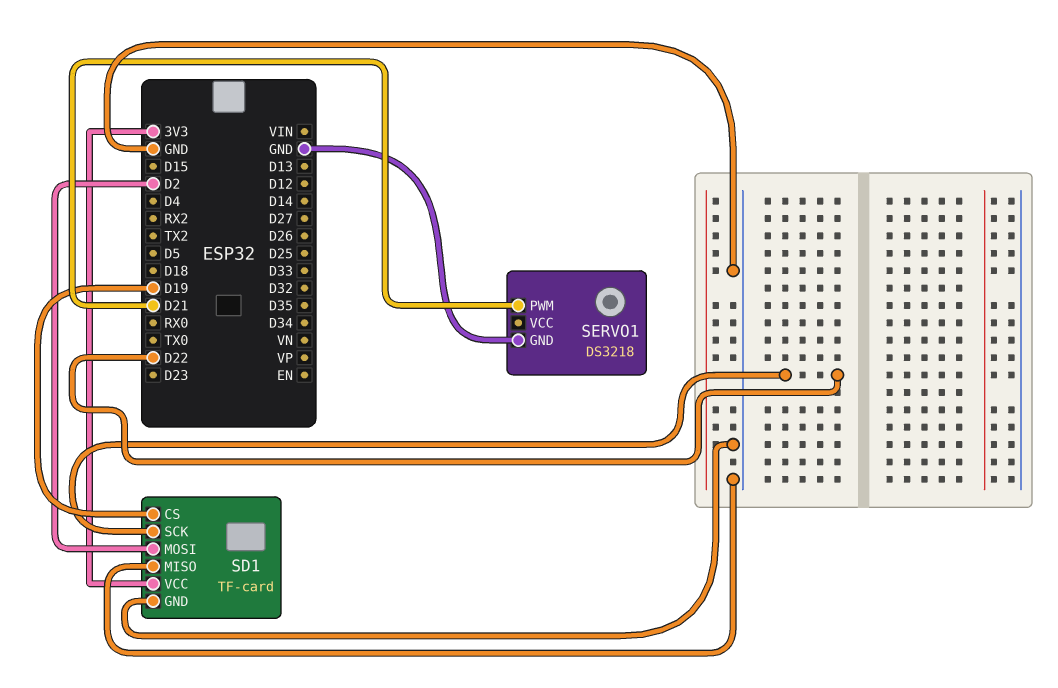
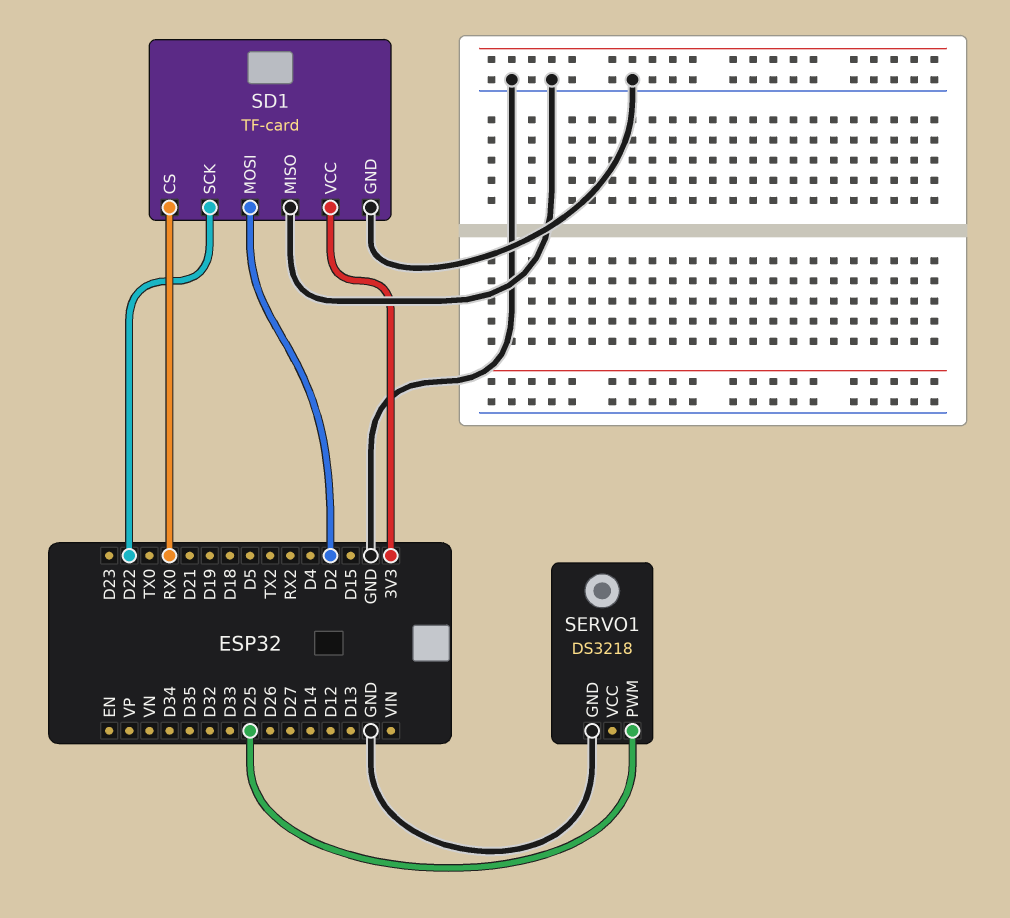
SD1 pin CS: D19 -> RX0
SERVO1 pin PWM: D21 -> D25

